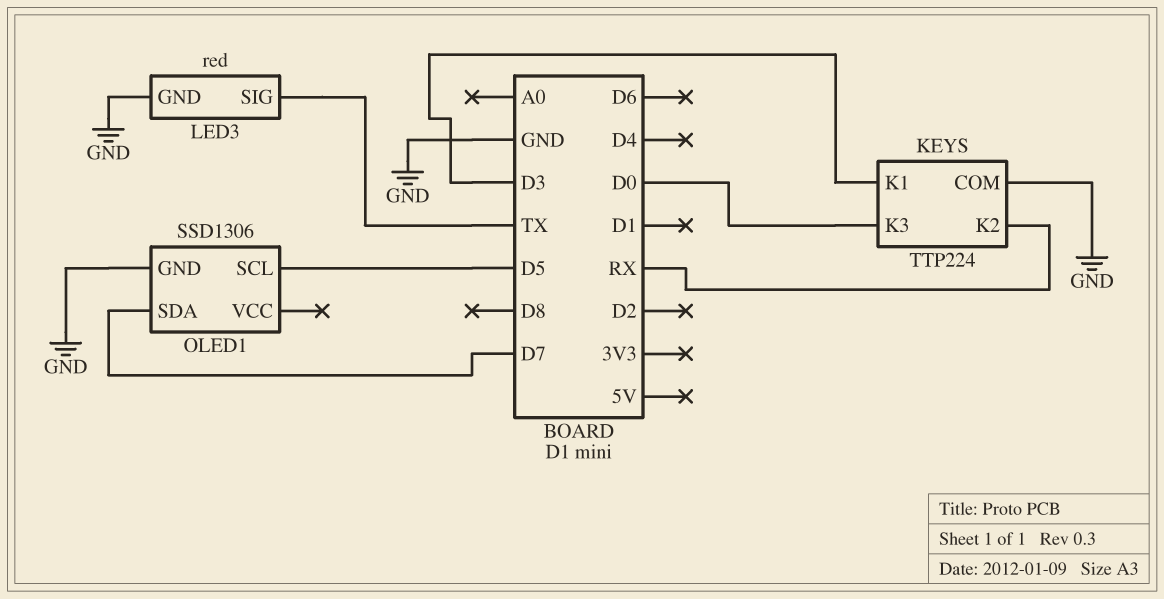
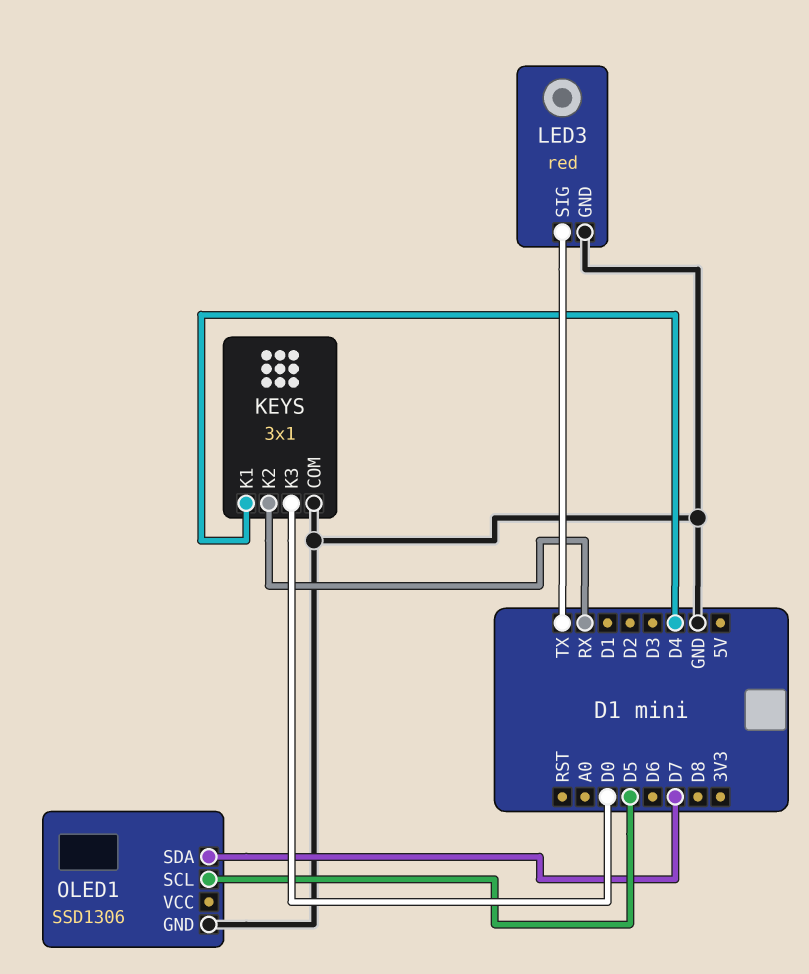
KEYS: TTP224 -> 3x1
KEYS pin K1: D3 -> D4

